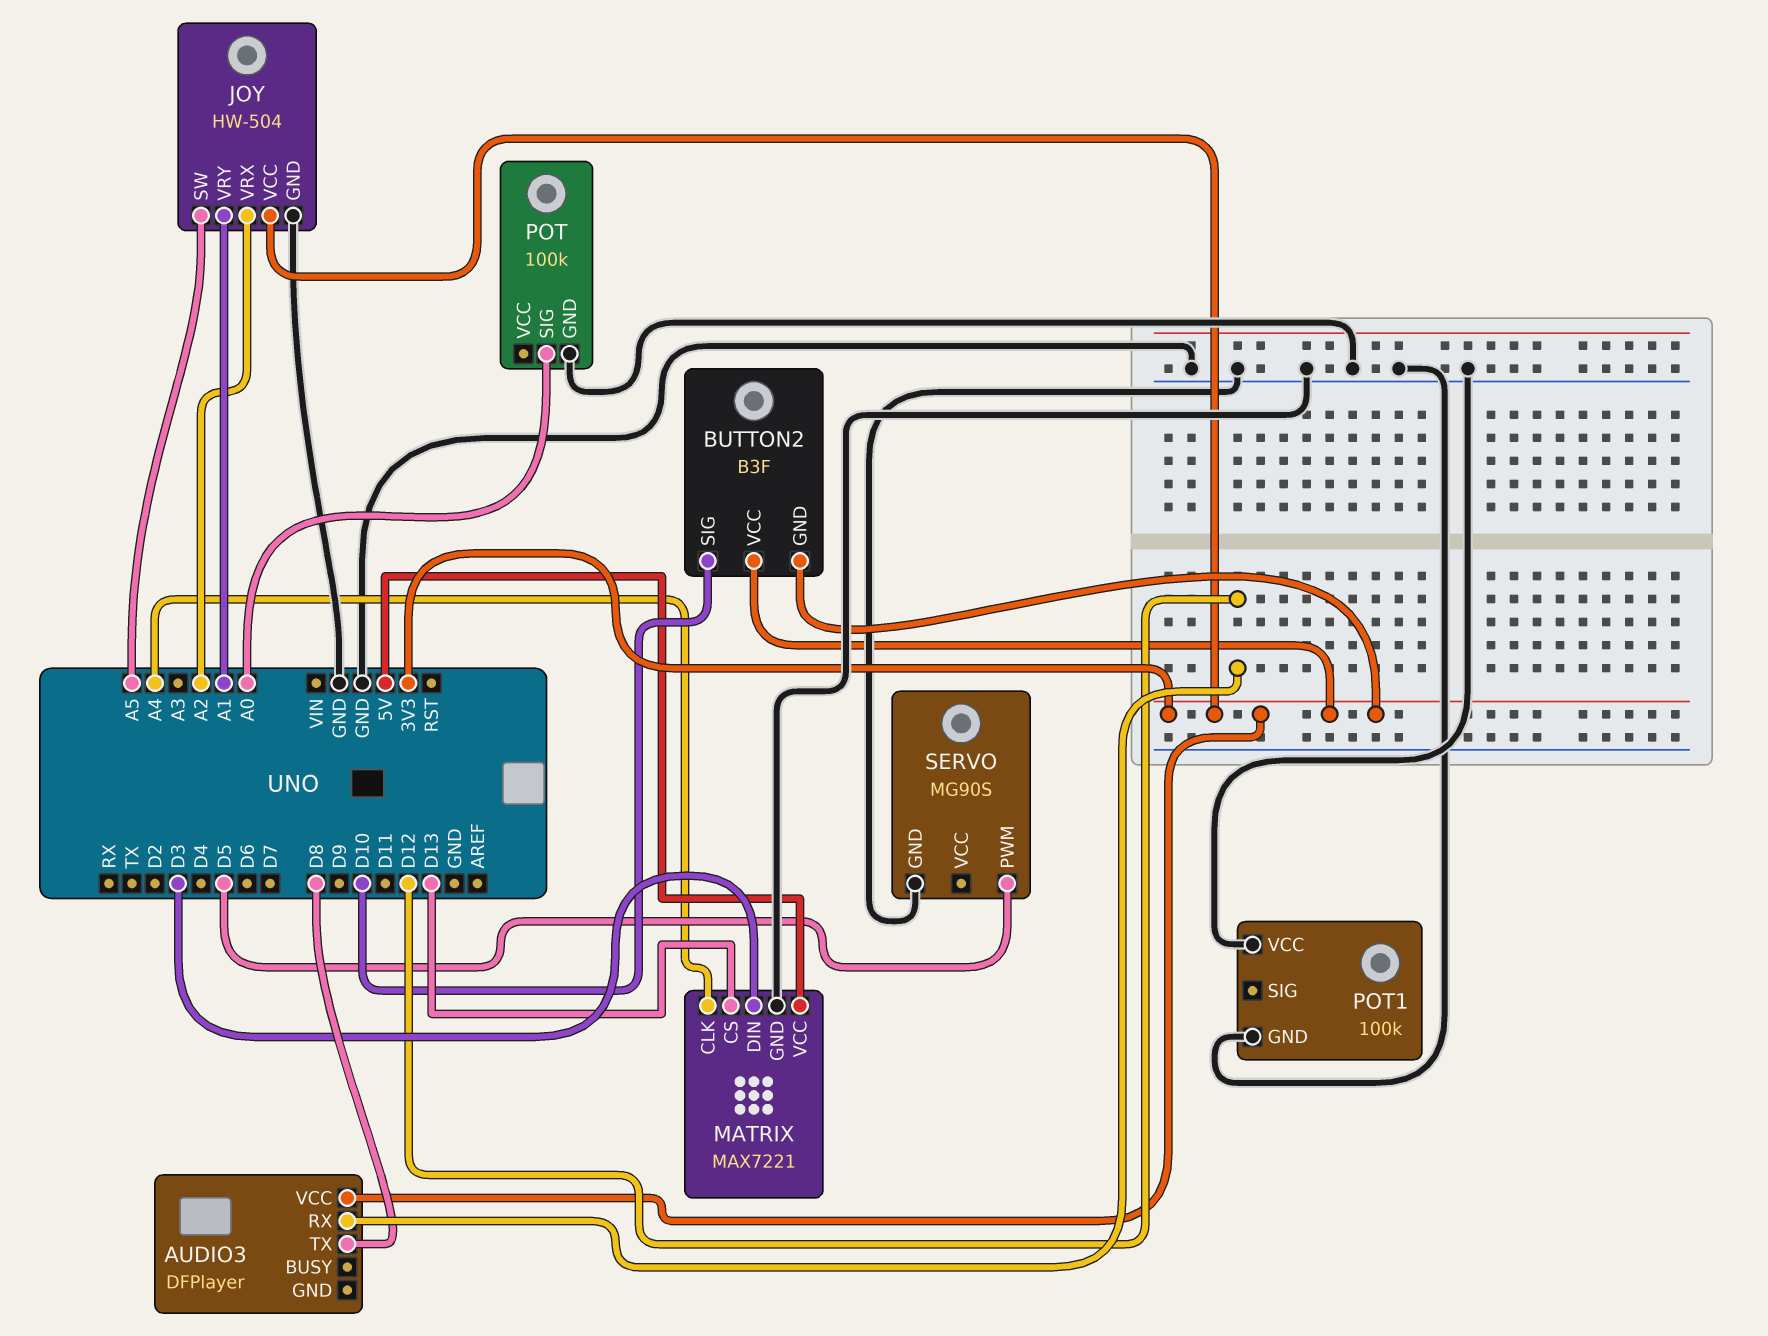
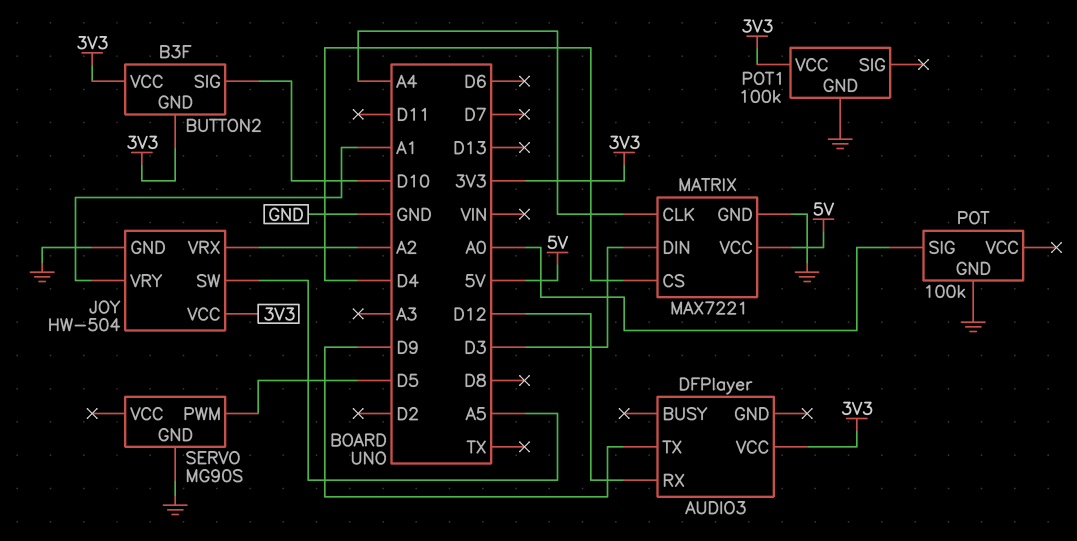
AUDIO3 pin TX: D8 -> D9
MATRIX pin CS: D13 -> D4
POT1 pin VCC: GND -> 3V3

